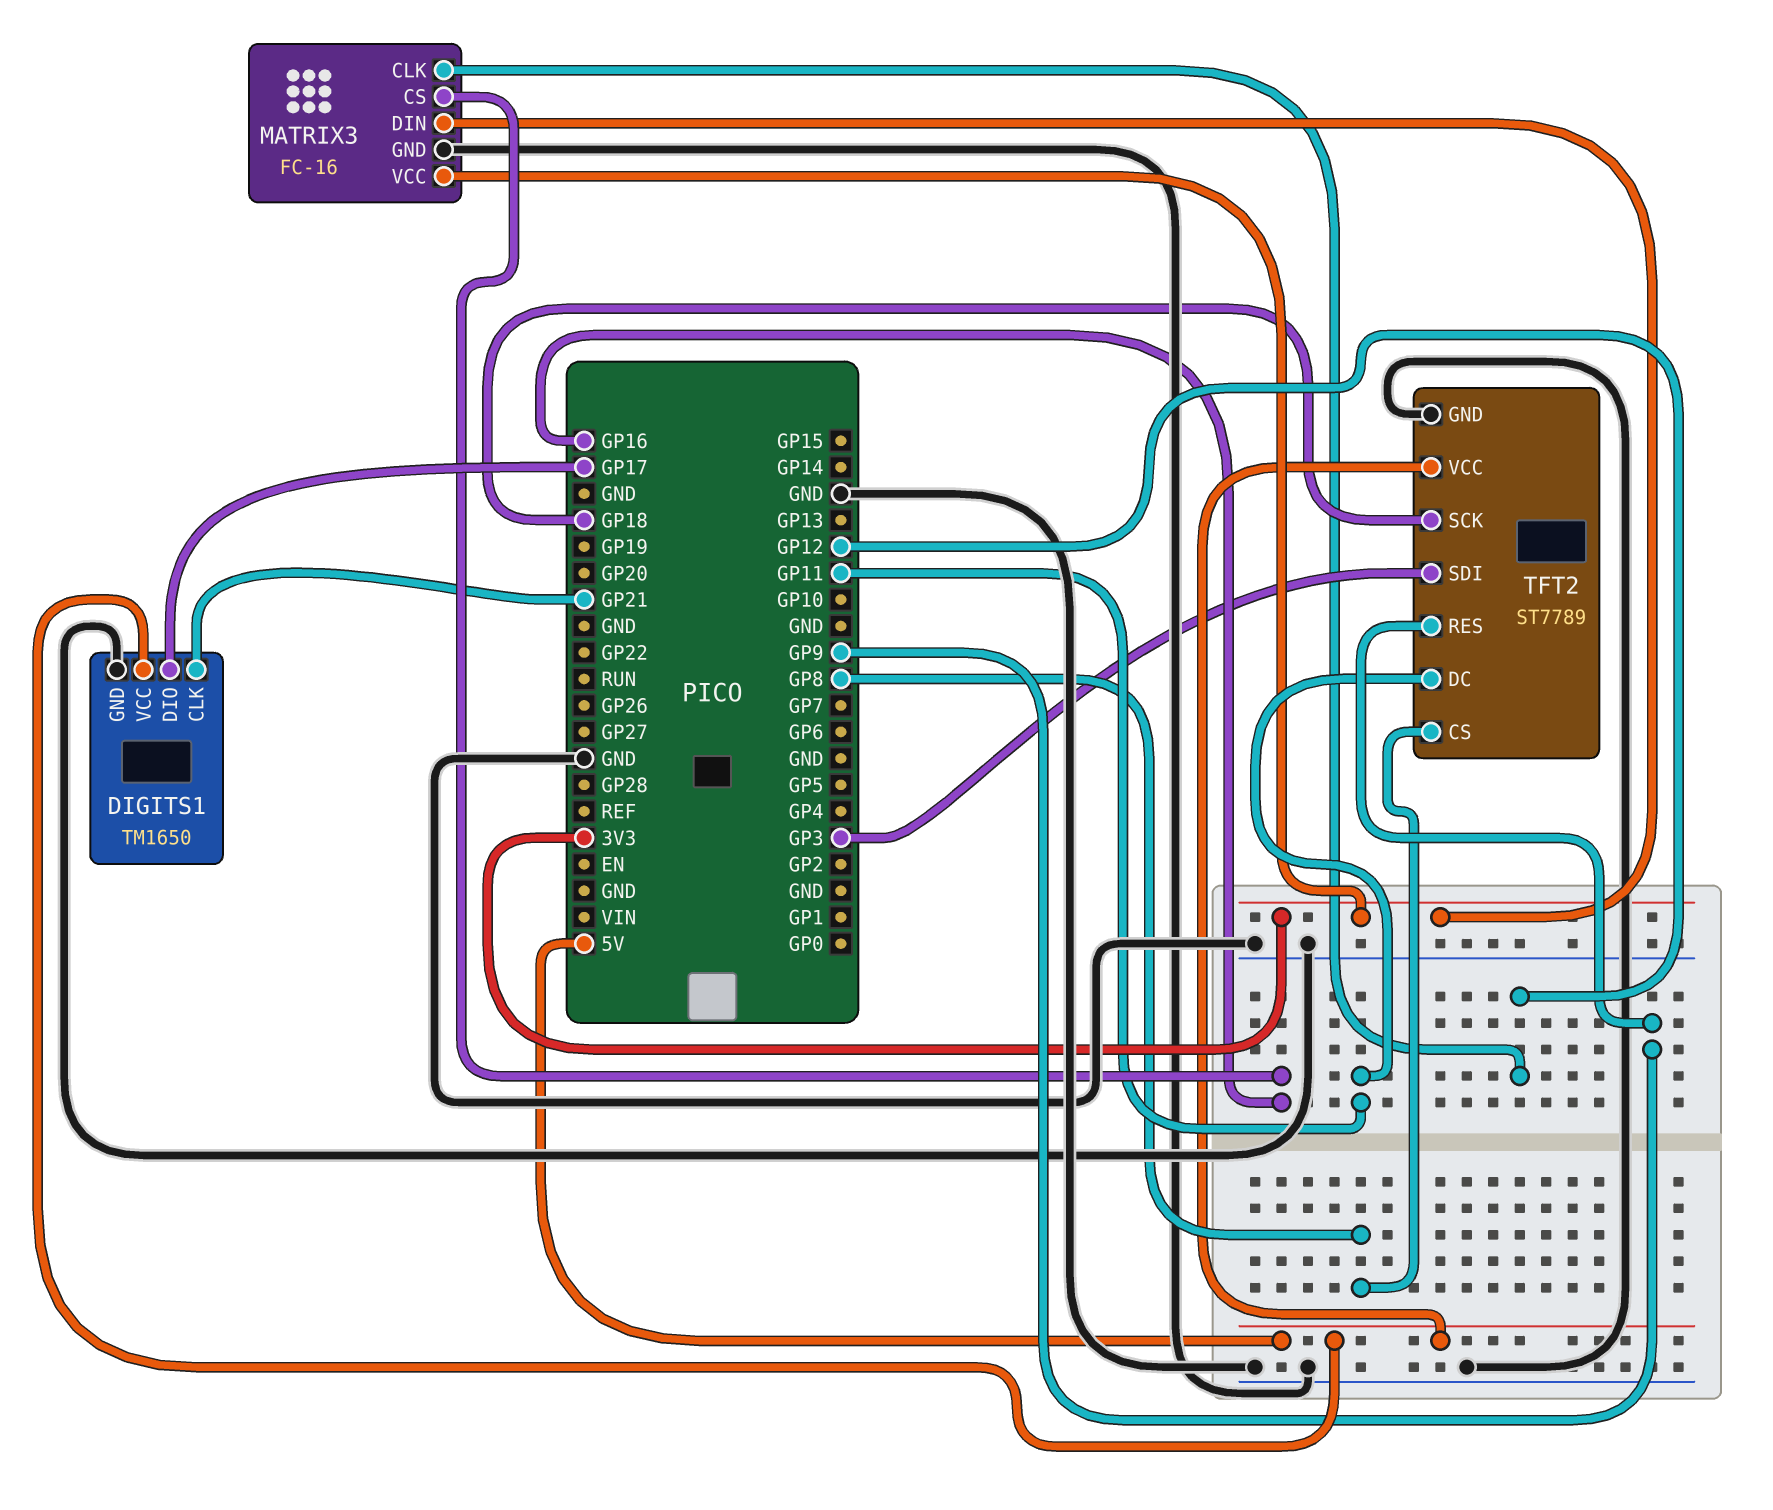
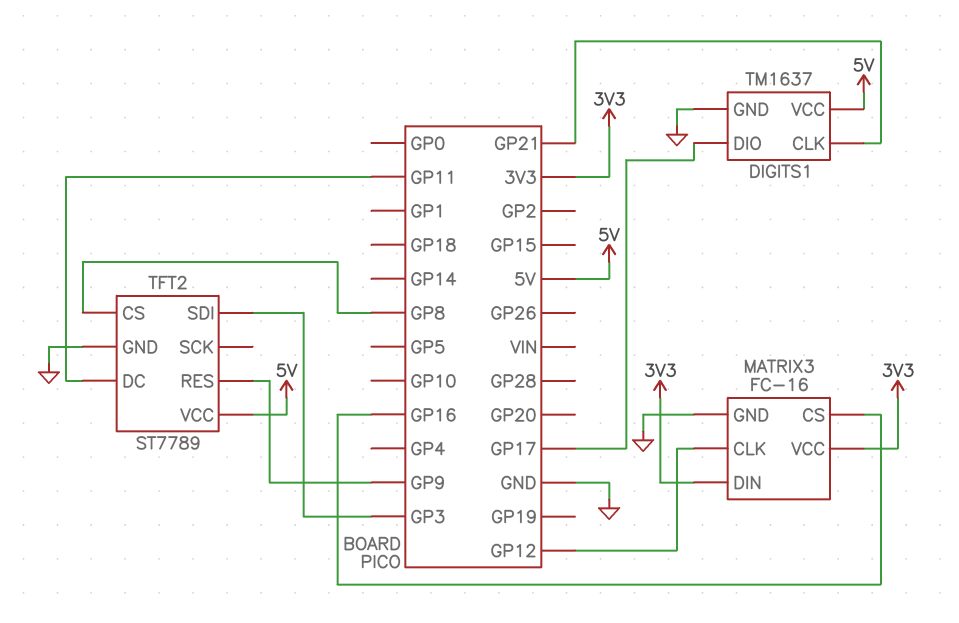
DIGITS1: TM1650 -> TM1637
TFT2 pin SCK: GP18 -> none

